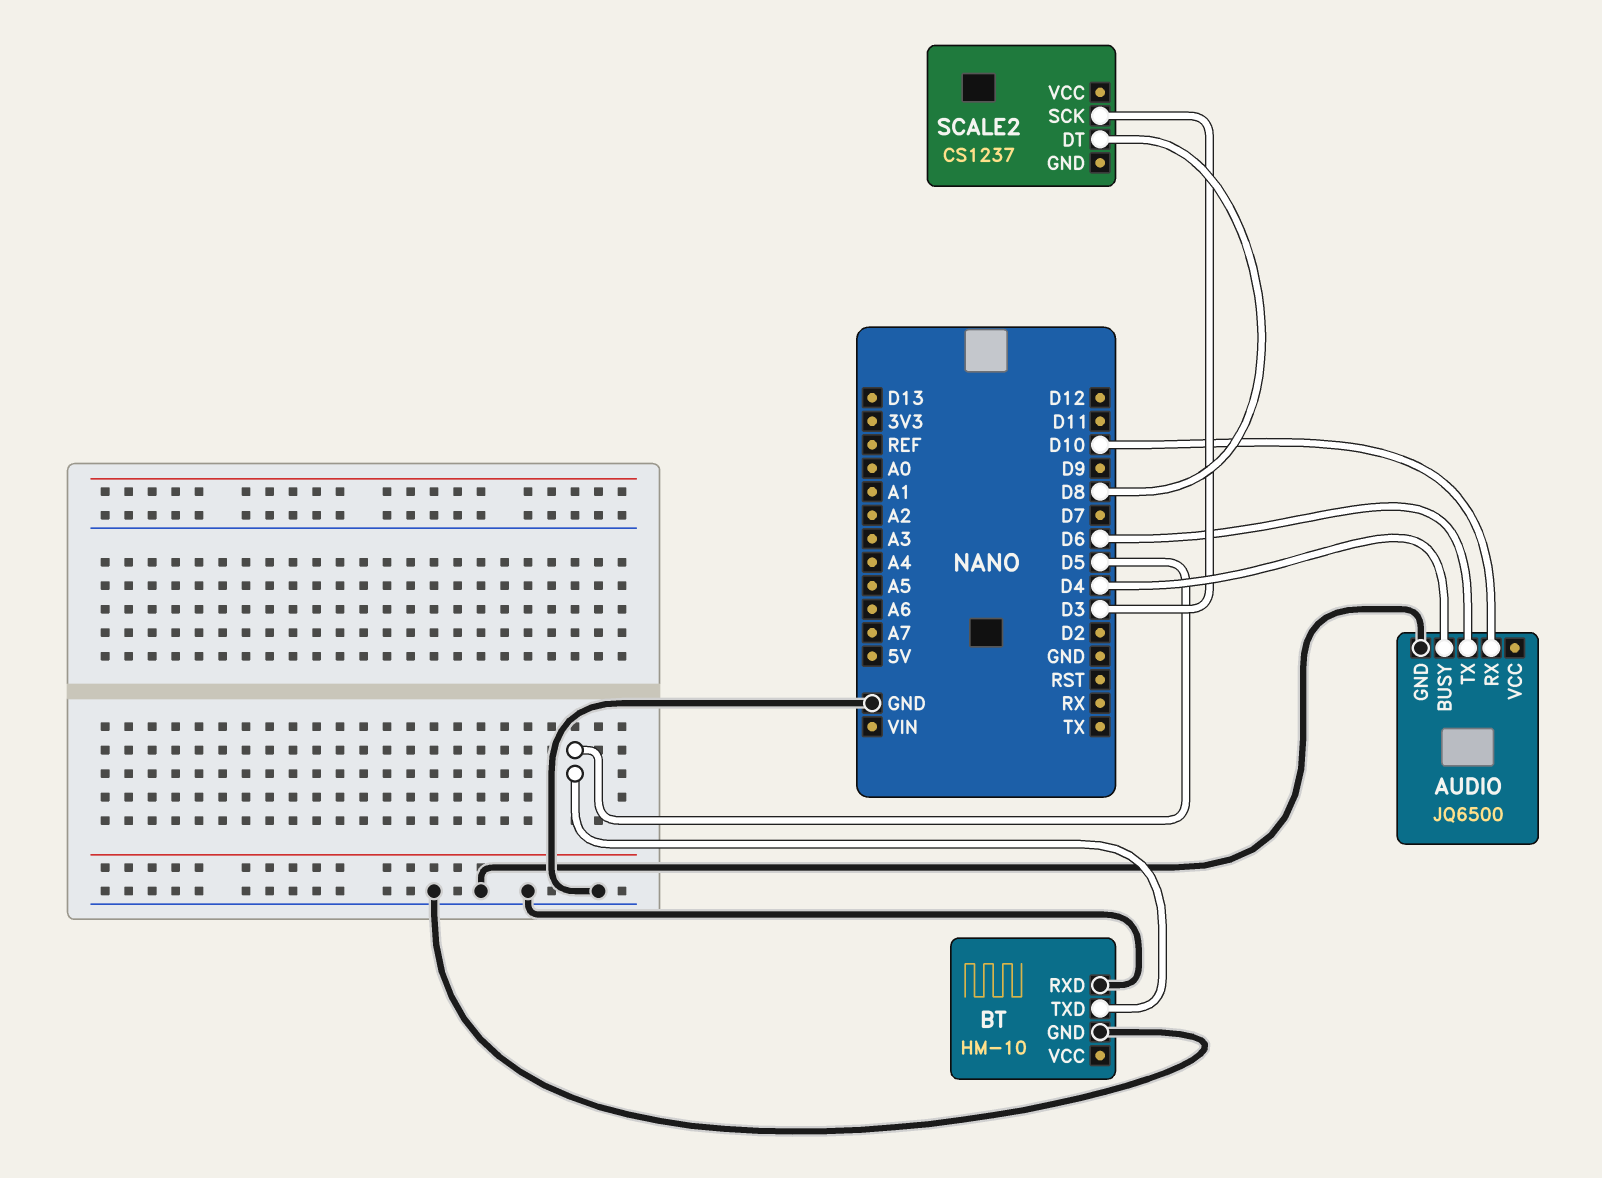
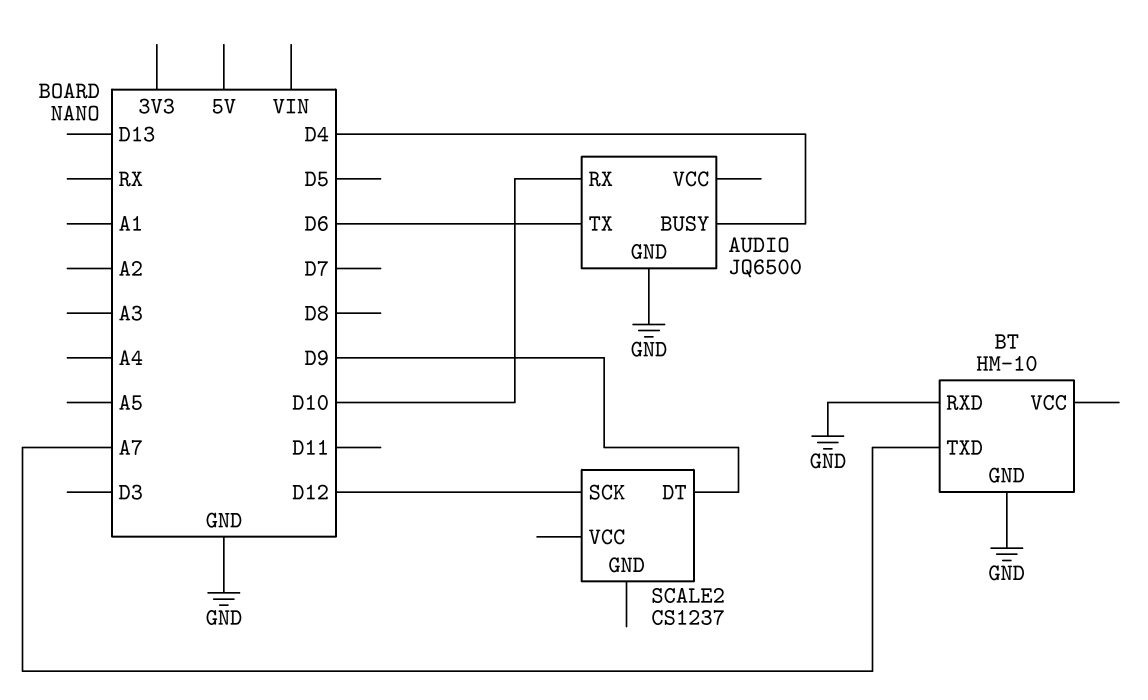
BT pin TXD: D5 -> A7
SCALE2 pin DT: D8 -> D9
SCALE2 pin SCK: D3 -> D12

